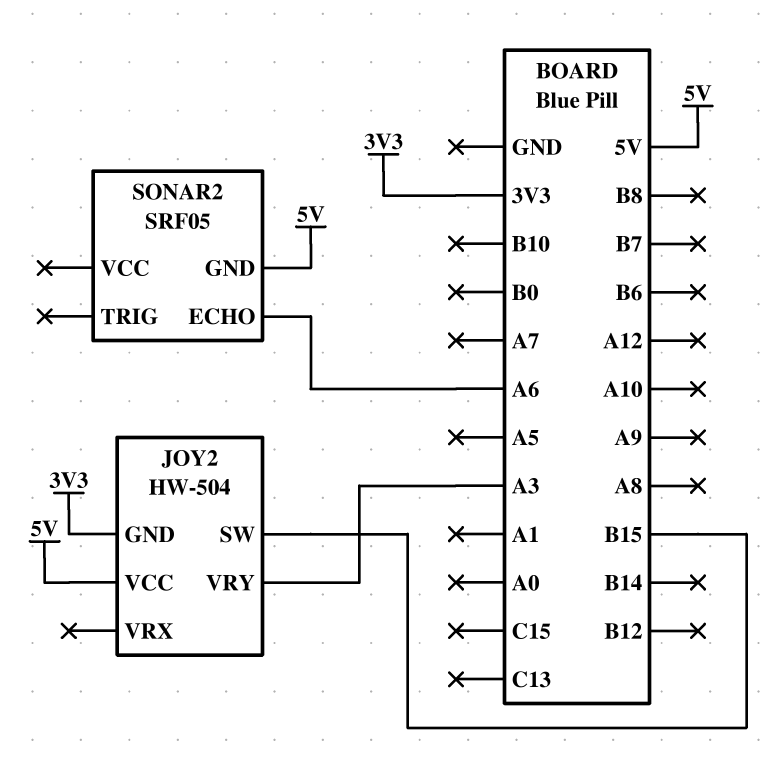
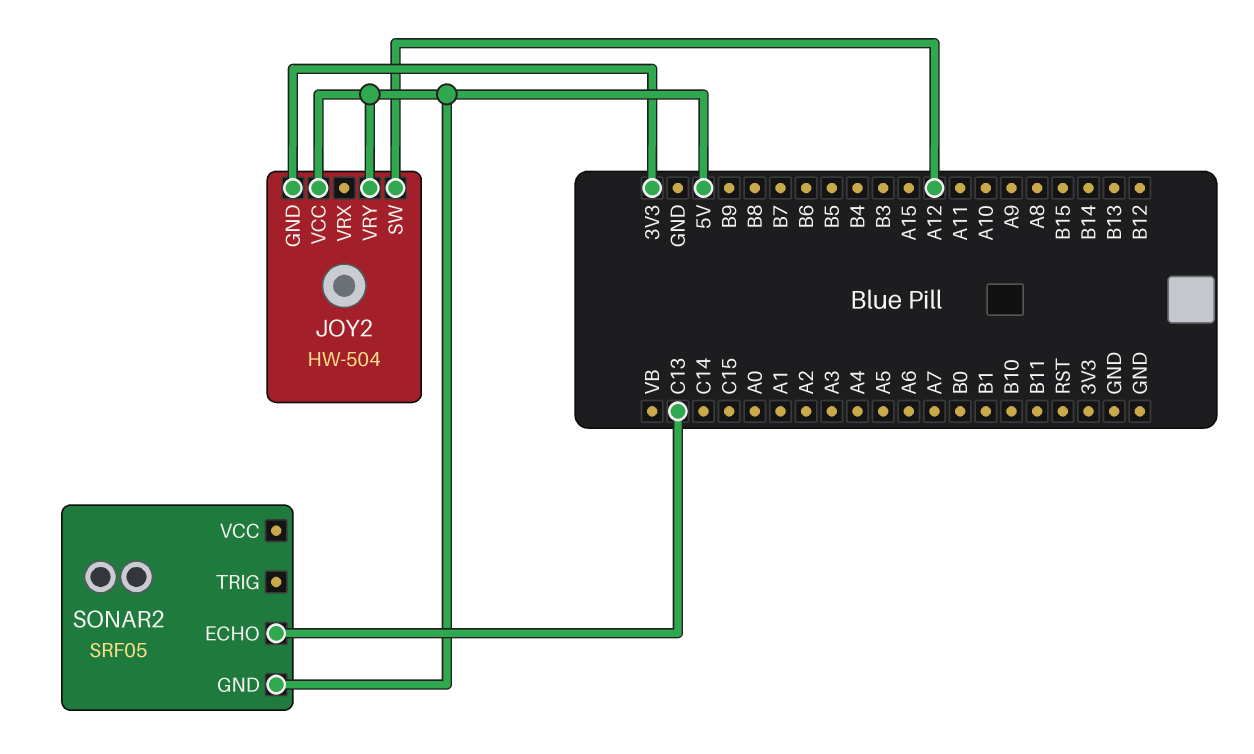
JOY2 pin SW: B15 -> A12
JOY2 pin VRY: A3 -> 5V
SONAR2 pin ECHO: A6 -> C13

